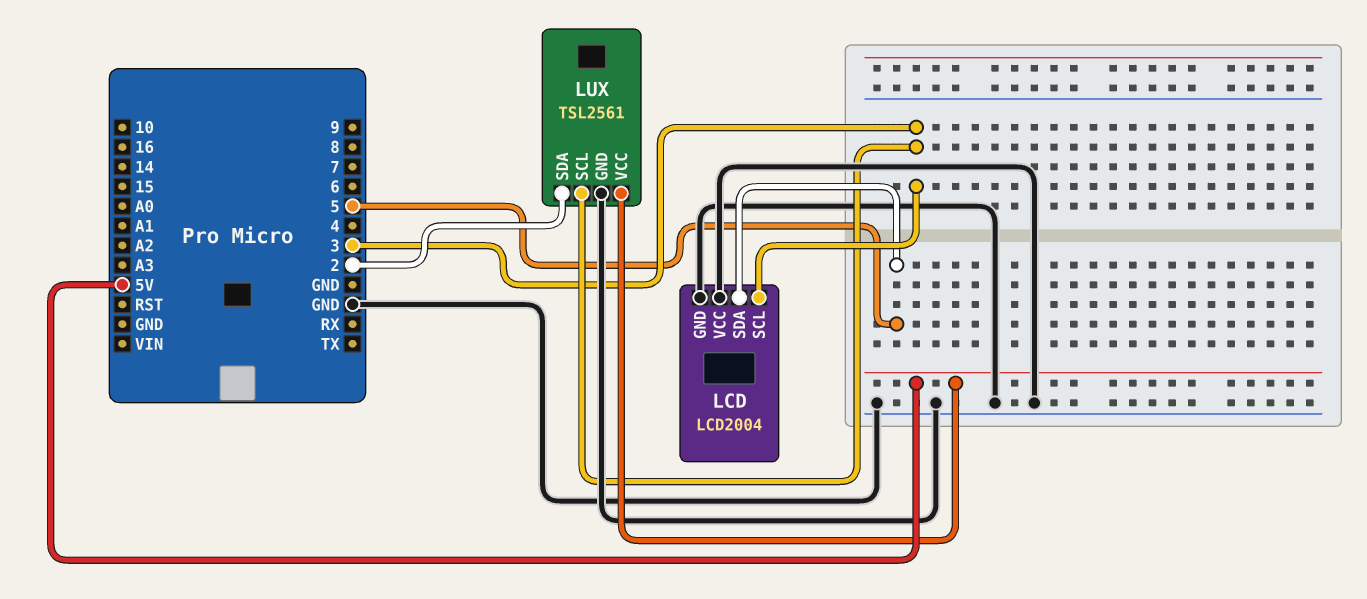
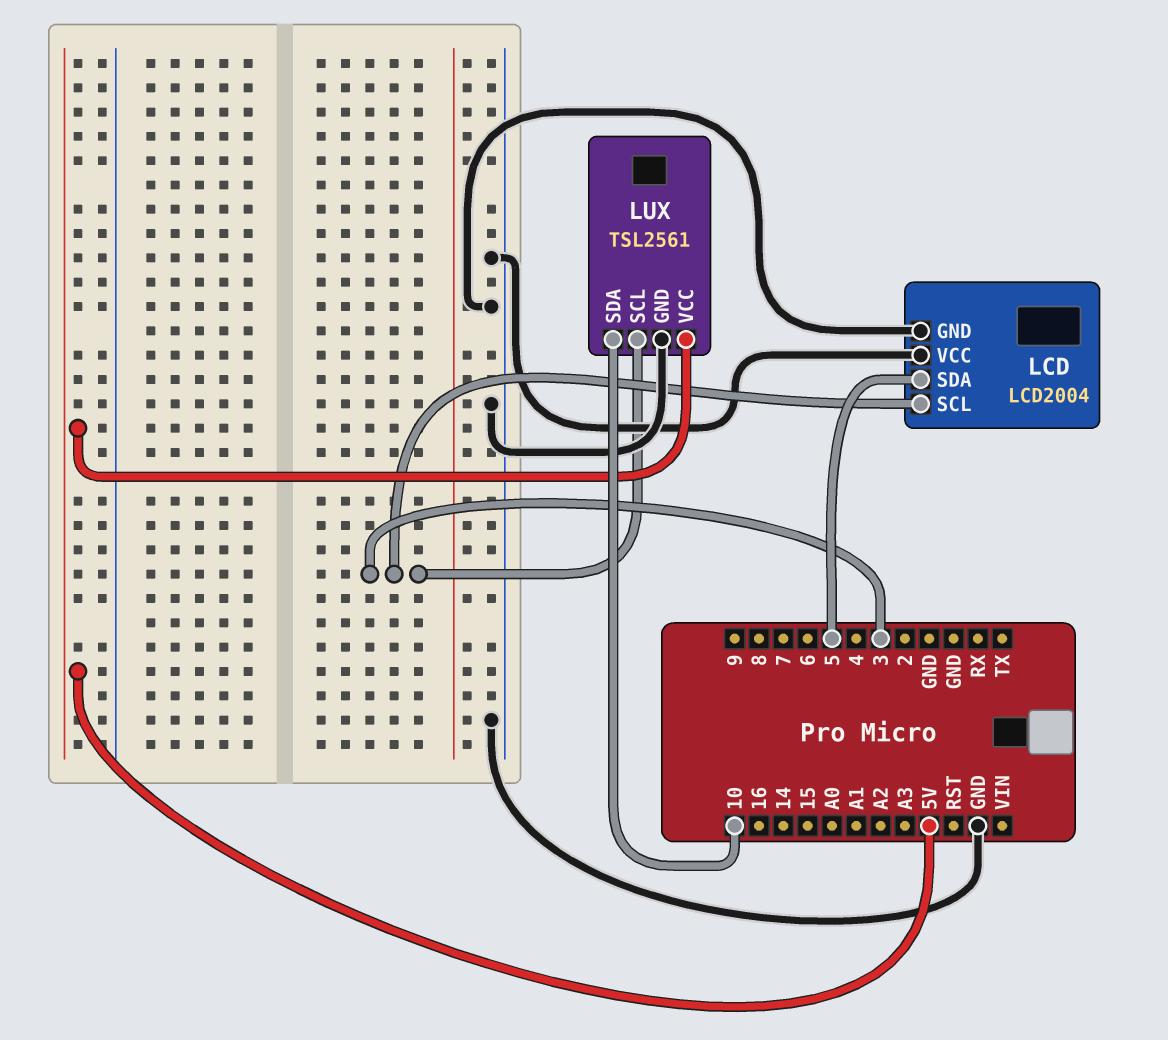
LUX pin SDA: 2 -> 10

